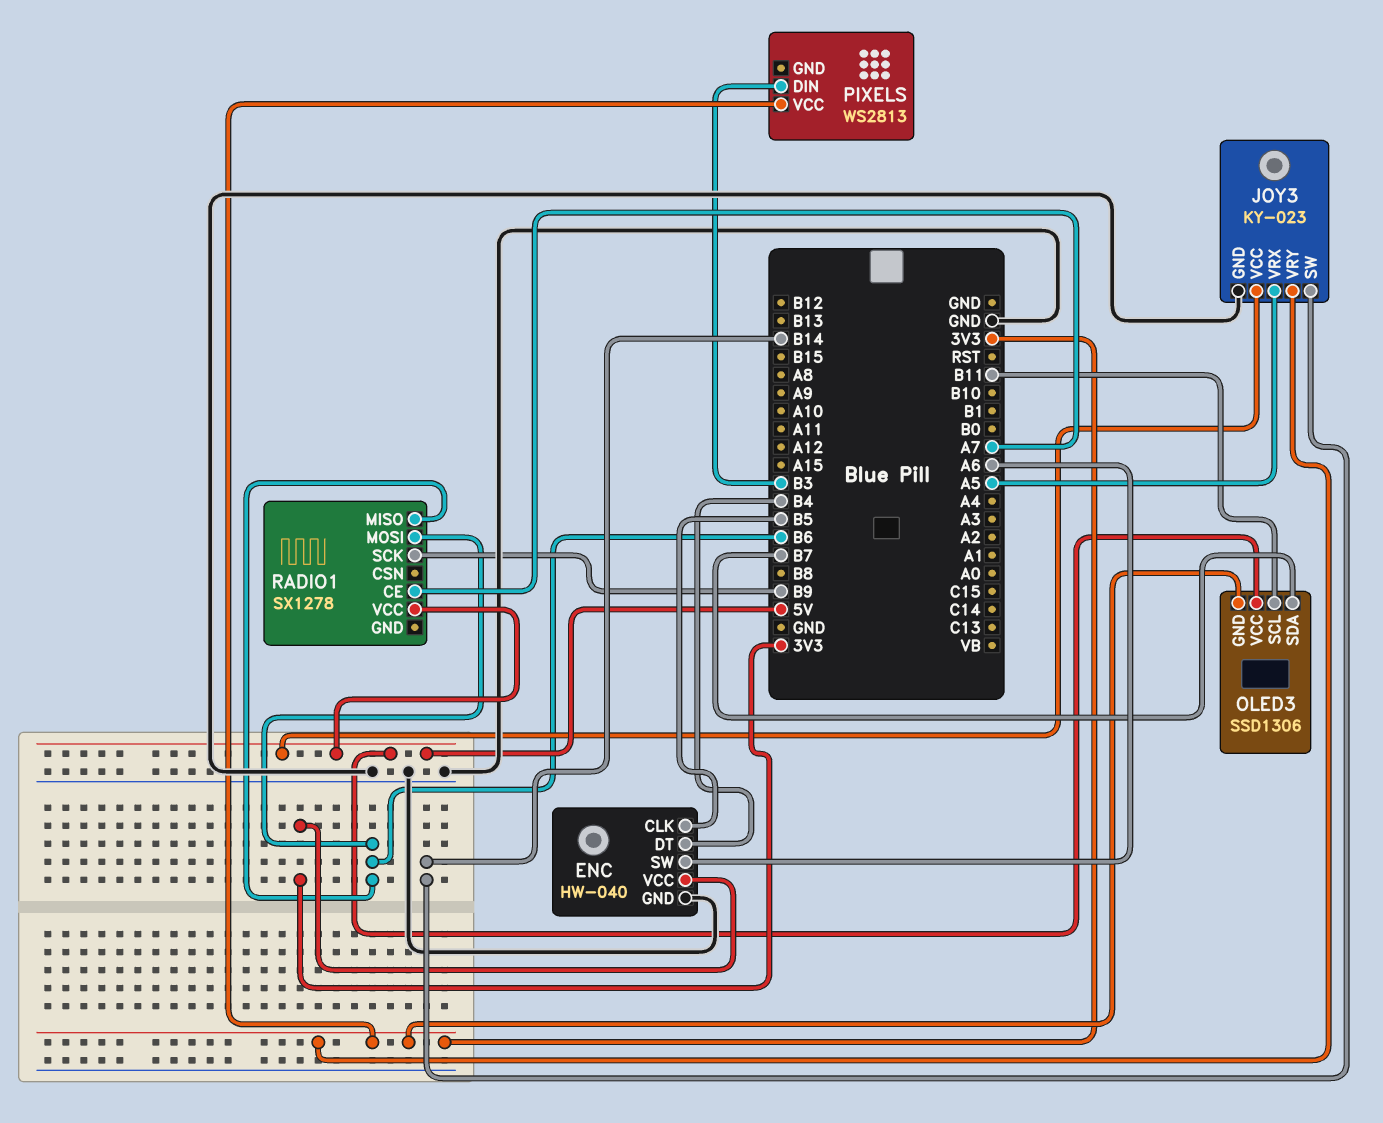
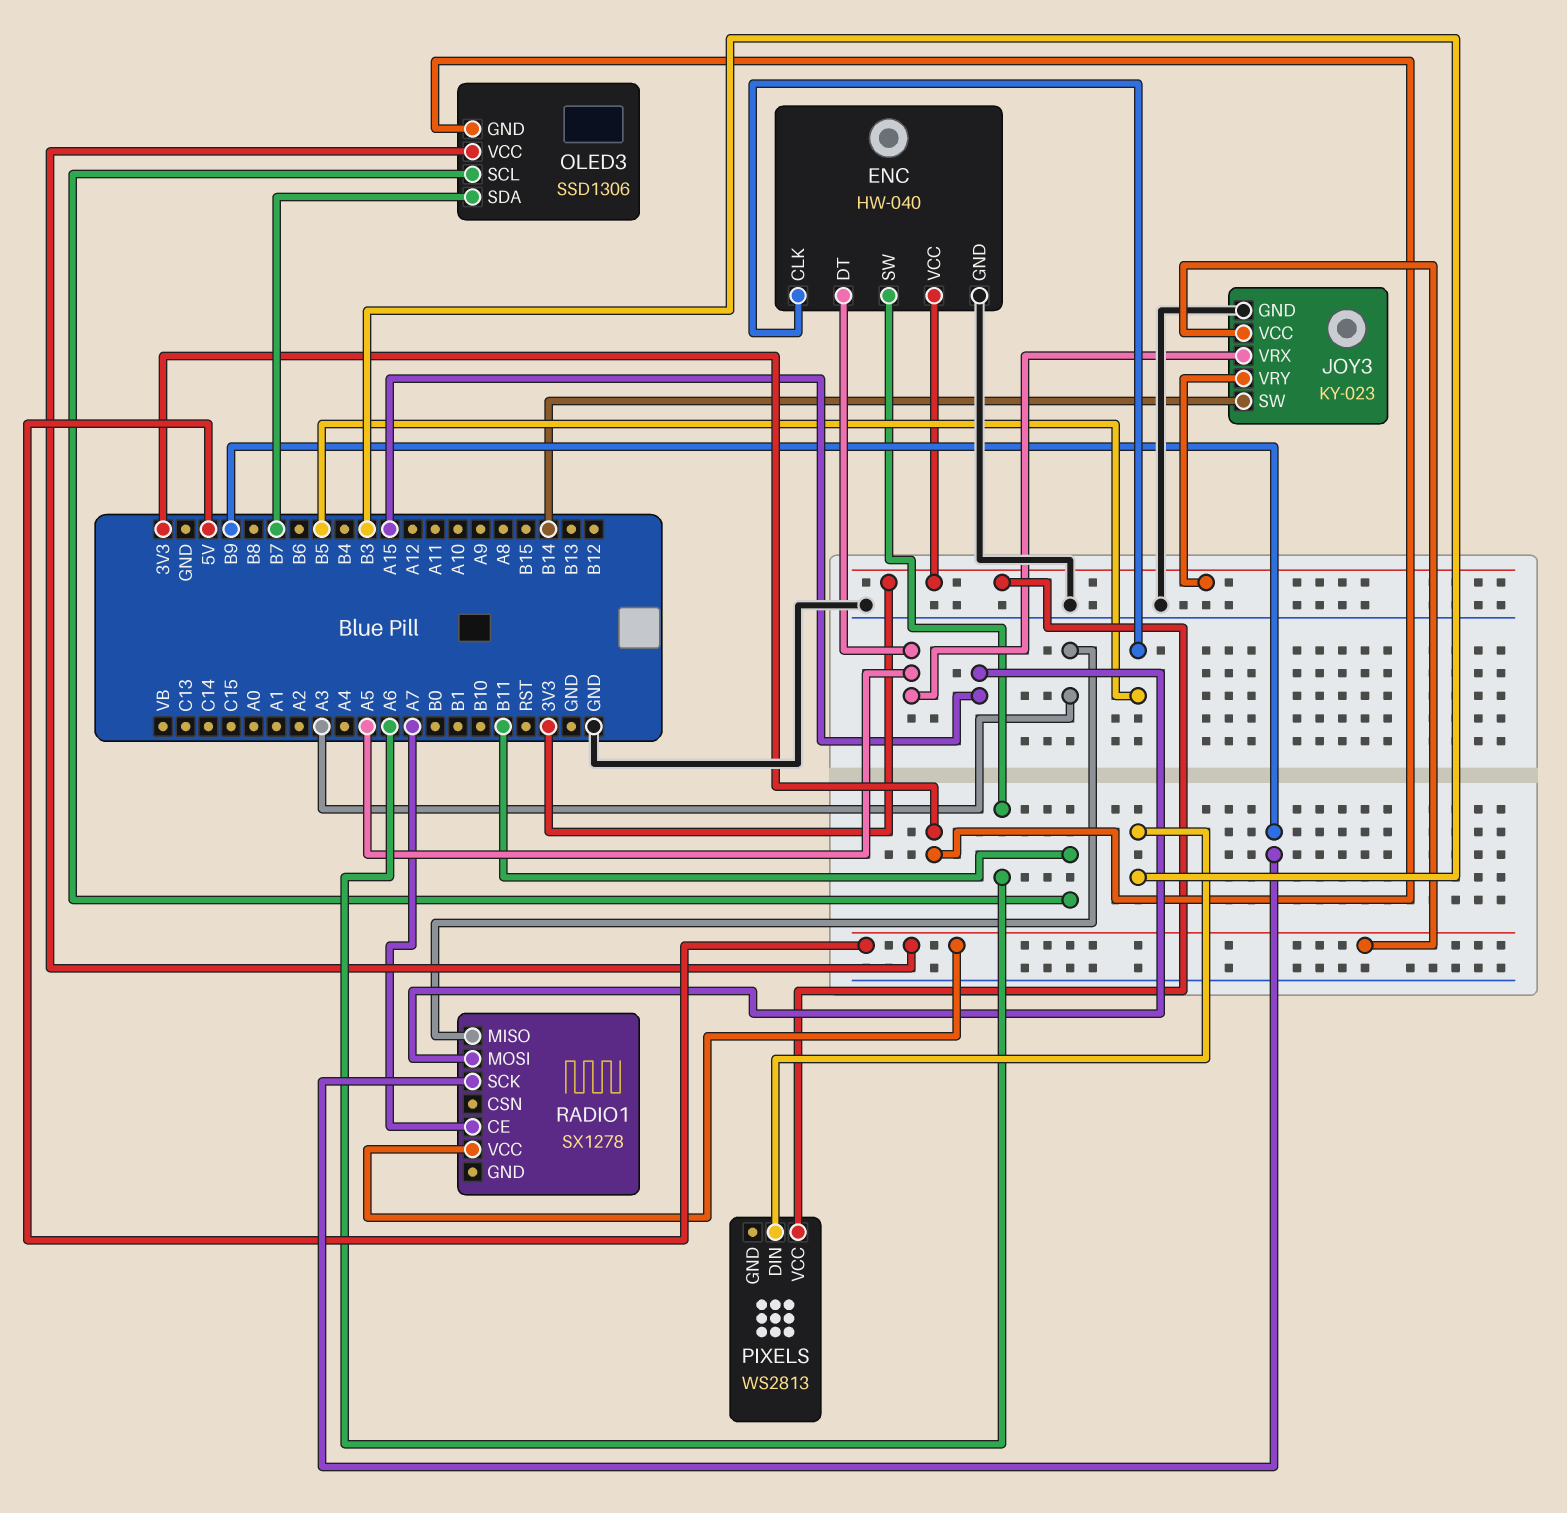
ENC pin DT: B4 -> A5
RADIO1 pin MISO: B6 -> A3
RADIO1 pin MOSI: B6 -> A15

